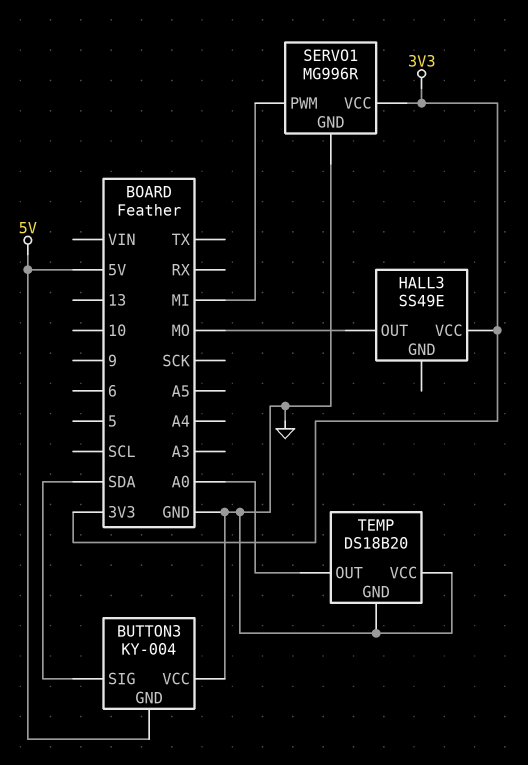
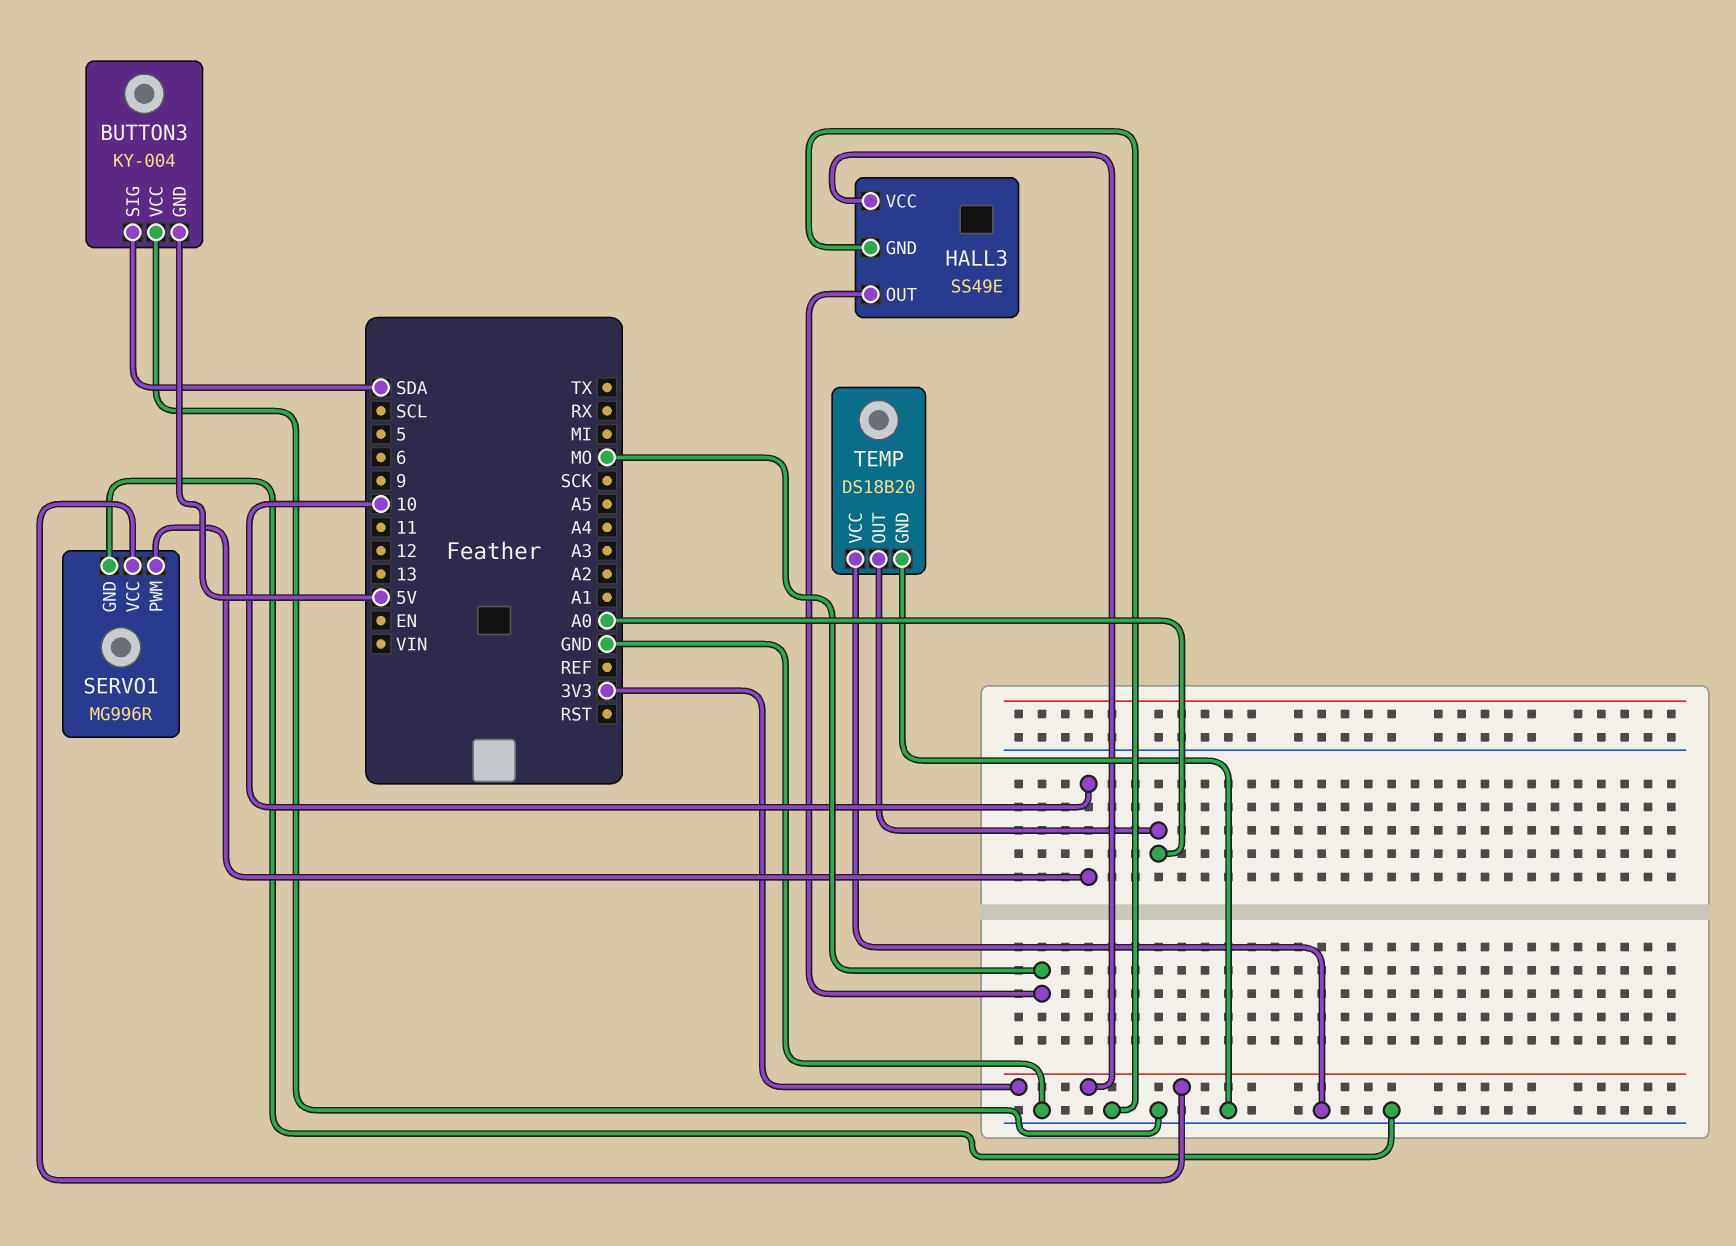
HALL3 pin GND: none -> GND
SERVO1 pin PWM: MI -> 10

